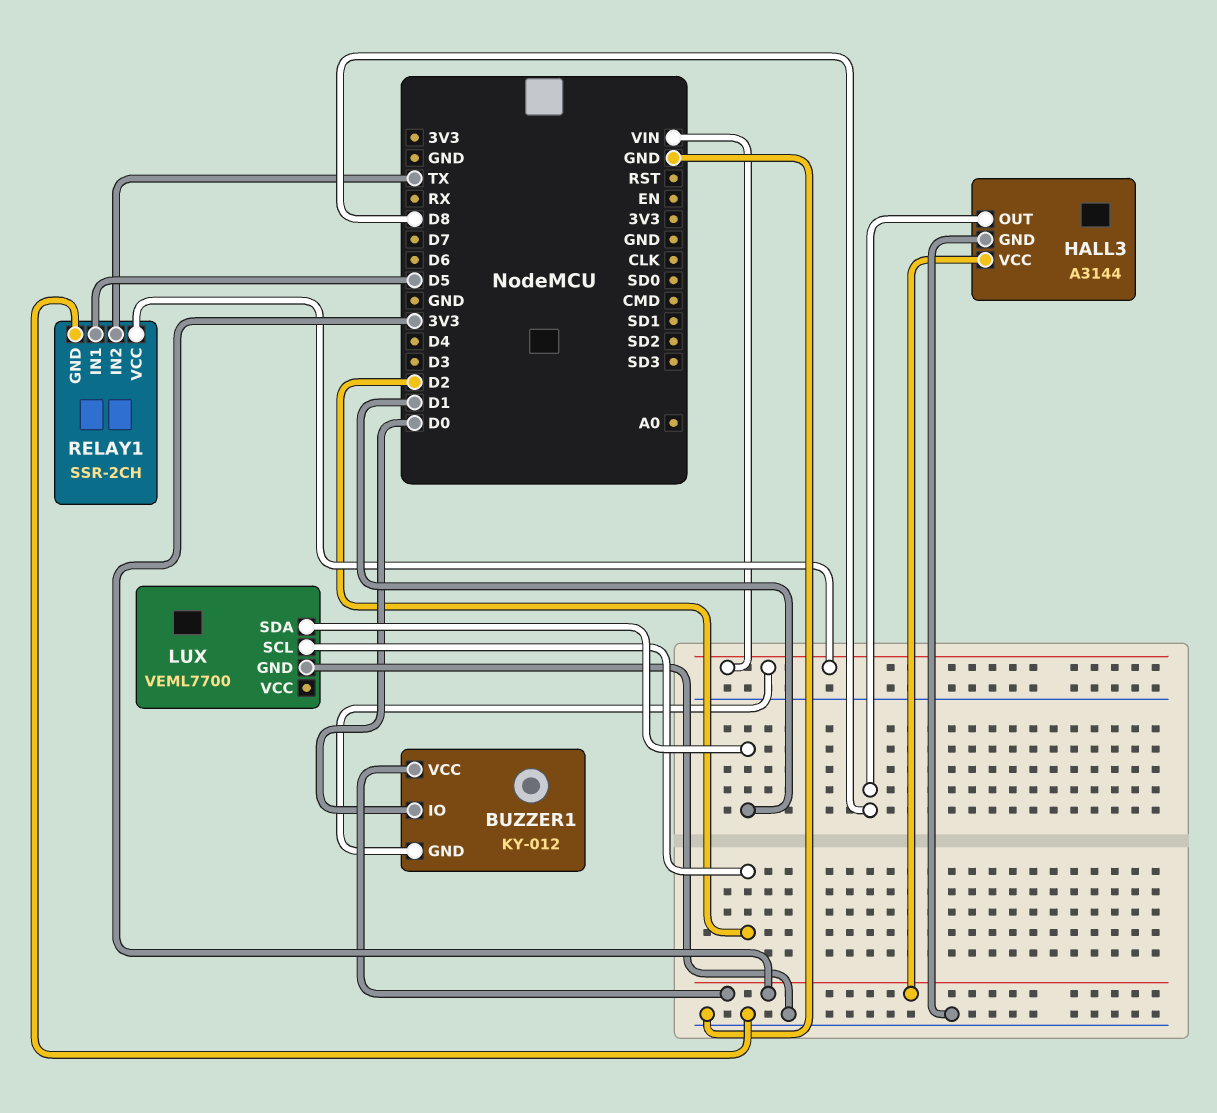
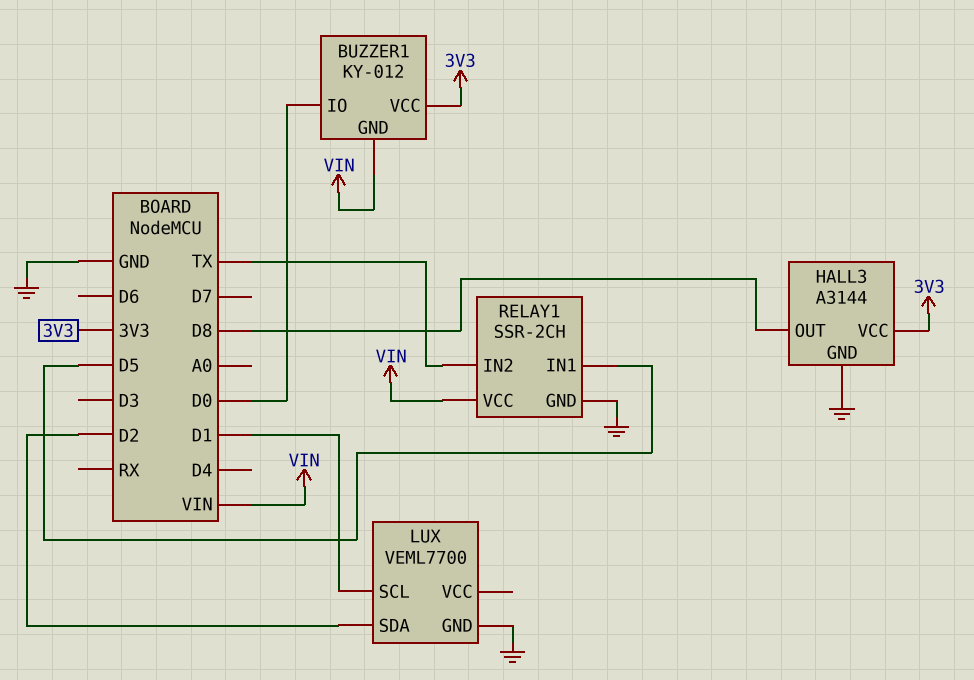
LUX pin SCL: D2 -> D1
LUX pin SDA: D1 -> D2

